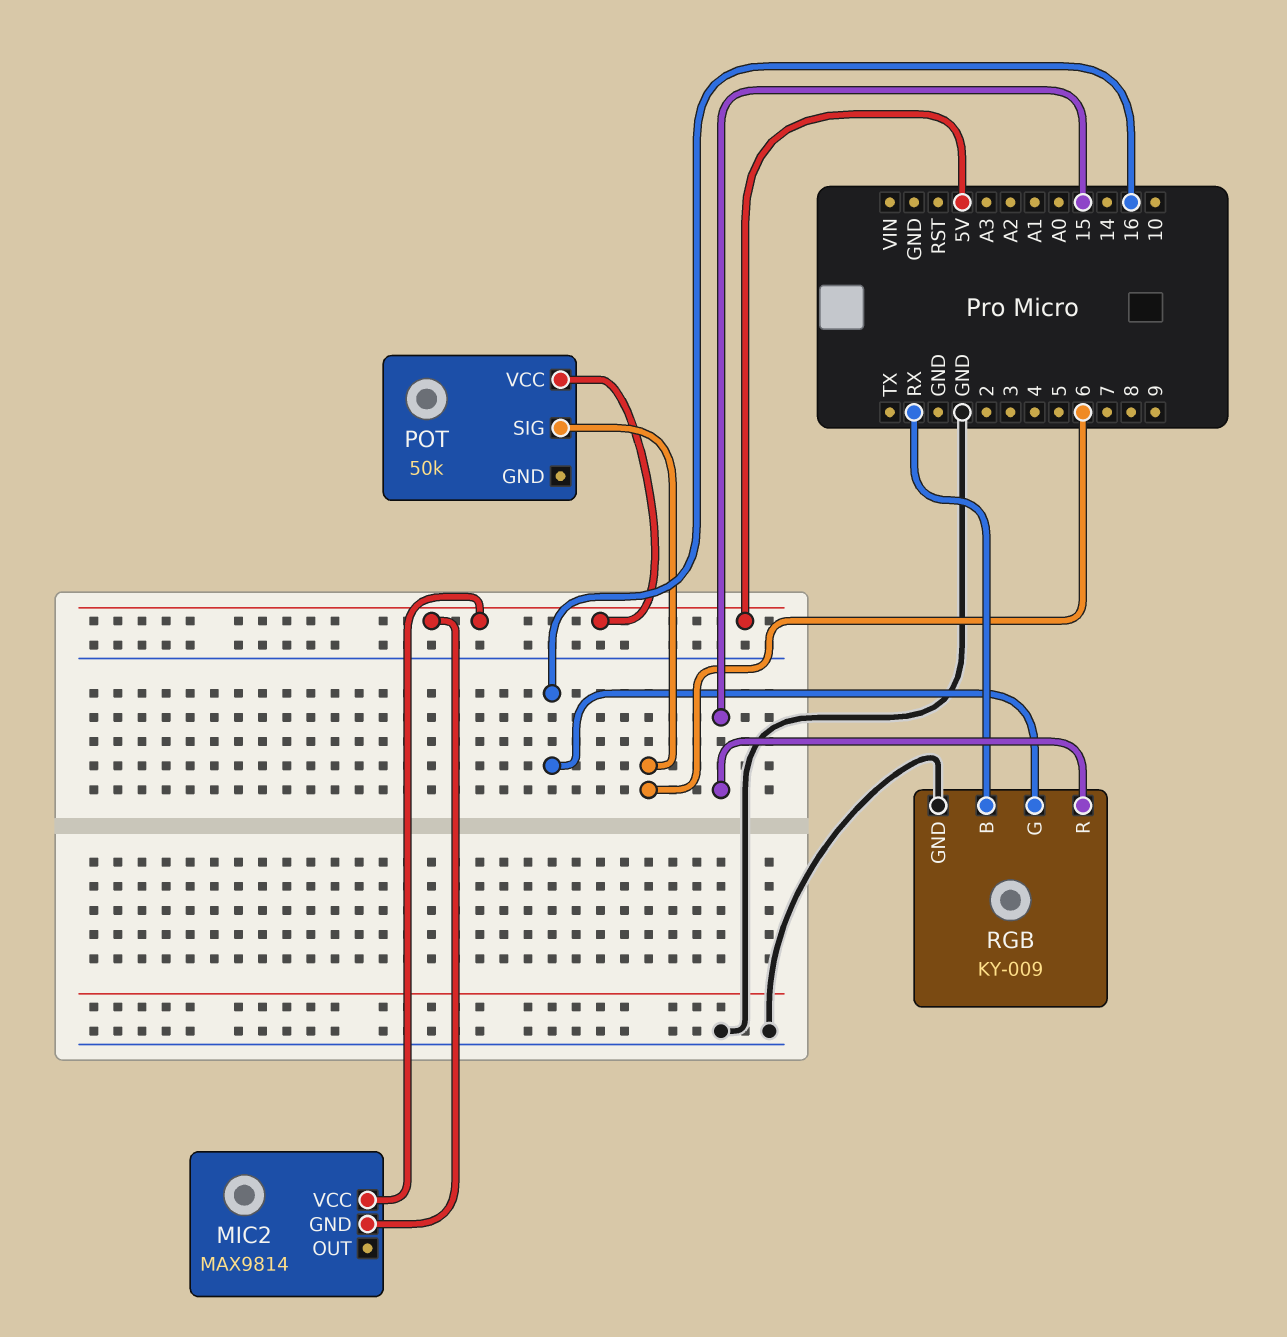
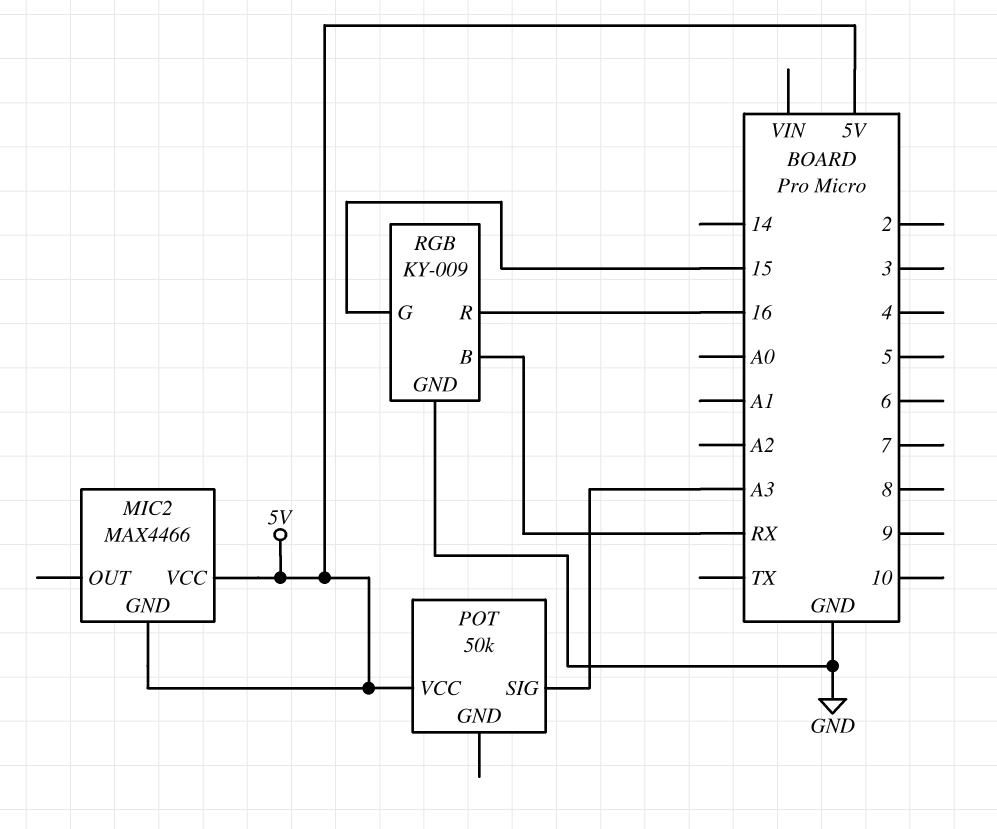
MIC2: MAX9814 -> MAX4466
POT pin SIG: 6 -> A3
RGB pin G: 16 -> 15
RGB pin R: 15 -> 16

